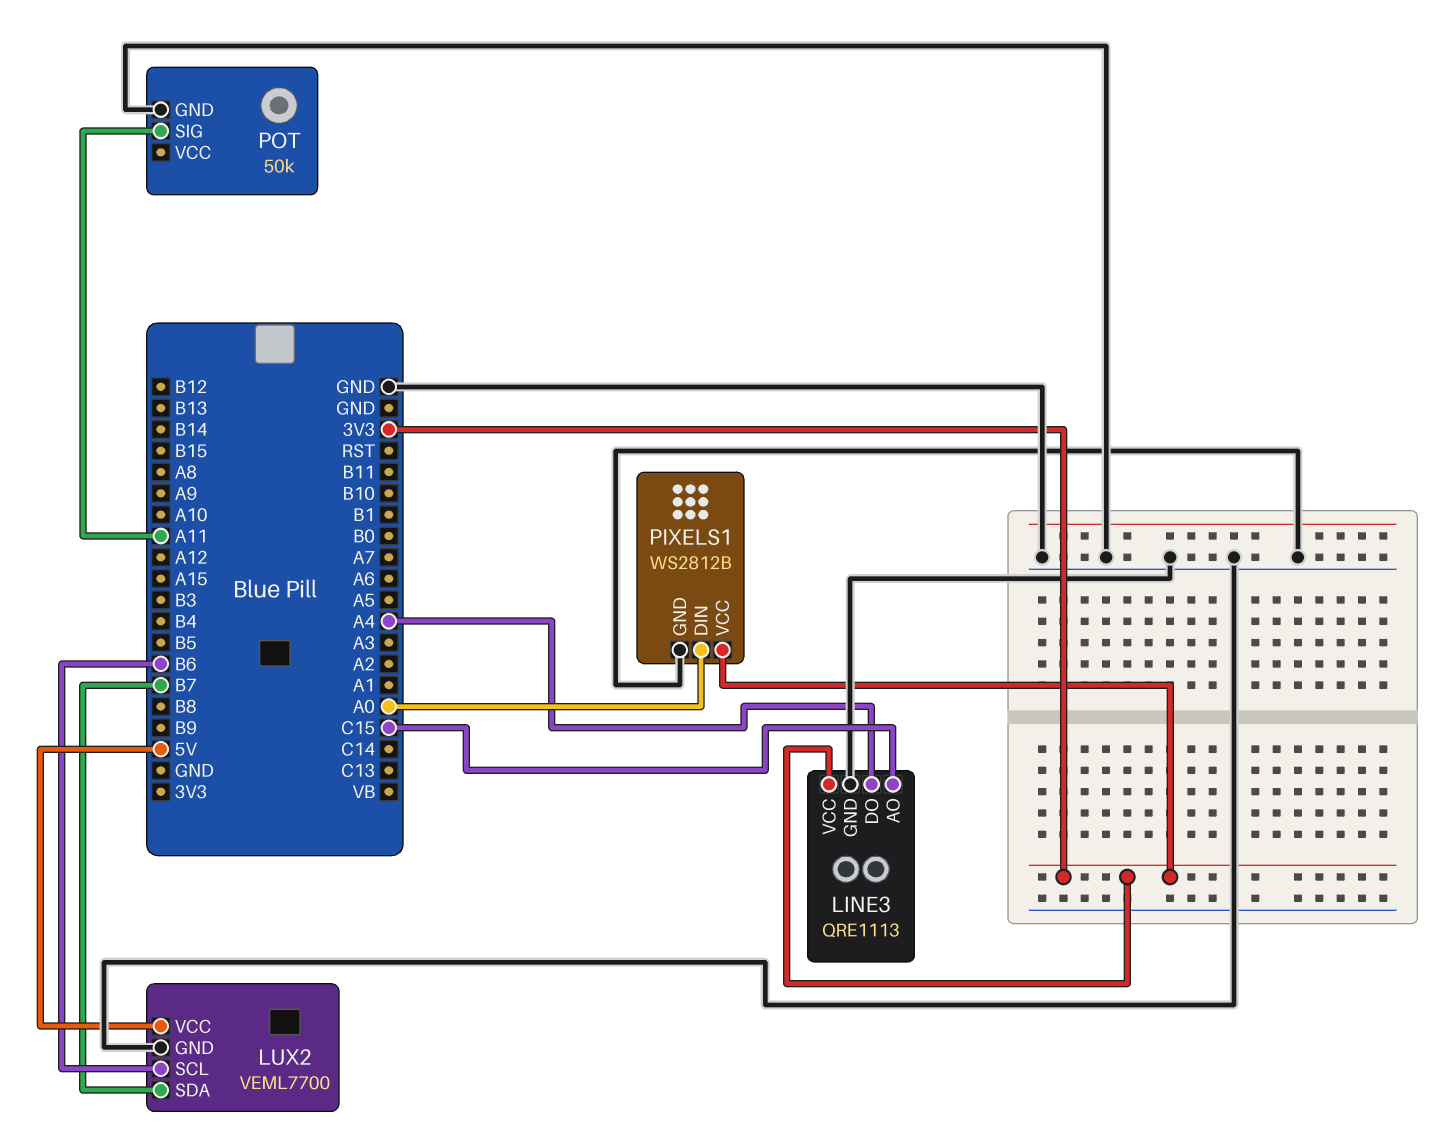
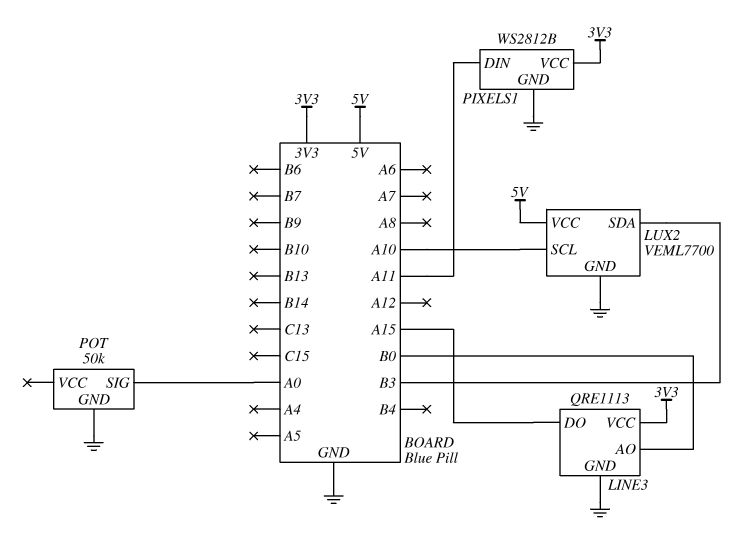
LINE3 pin AO: C15 -> B0
LINE3 pin DO: A4 -> A15
LUX2 pin SCL: B6 -> A10
LUX2 pin SDA: B7 -> B3
PIXELS1 pin DIN: A0 -> A11
POT pin SIG: A11 -> A0

